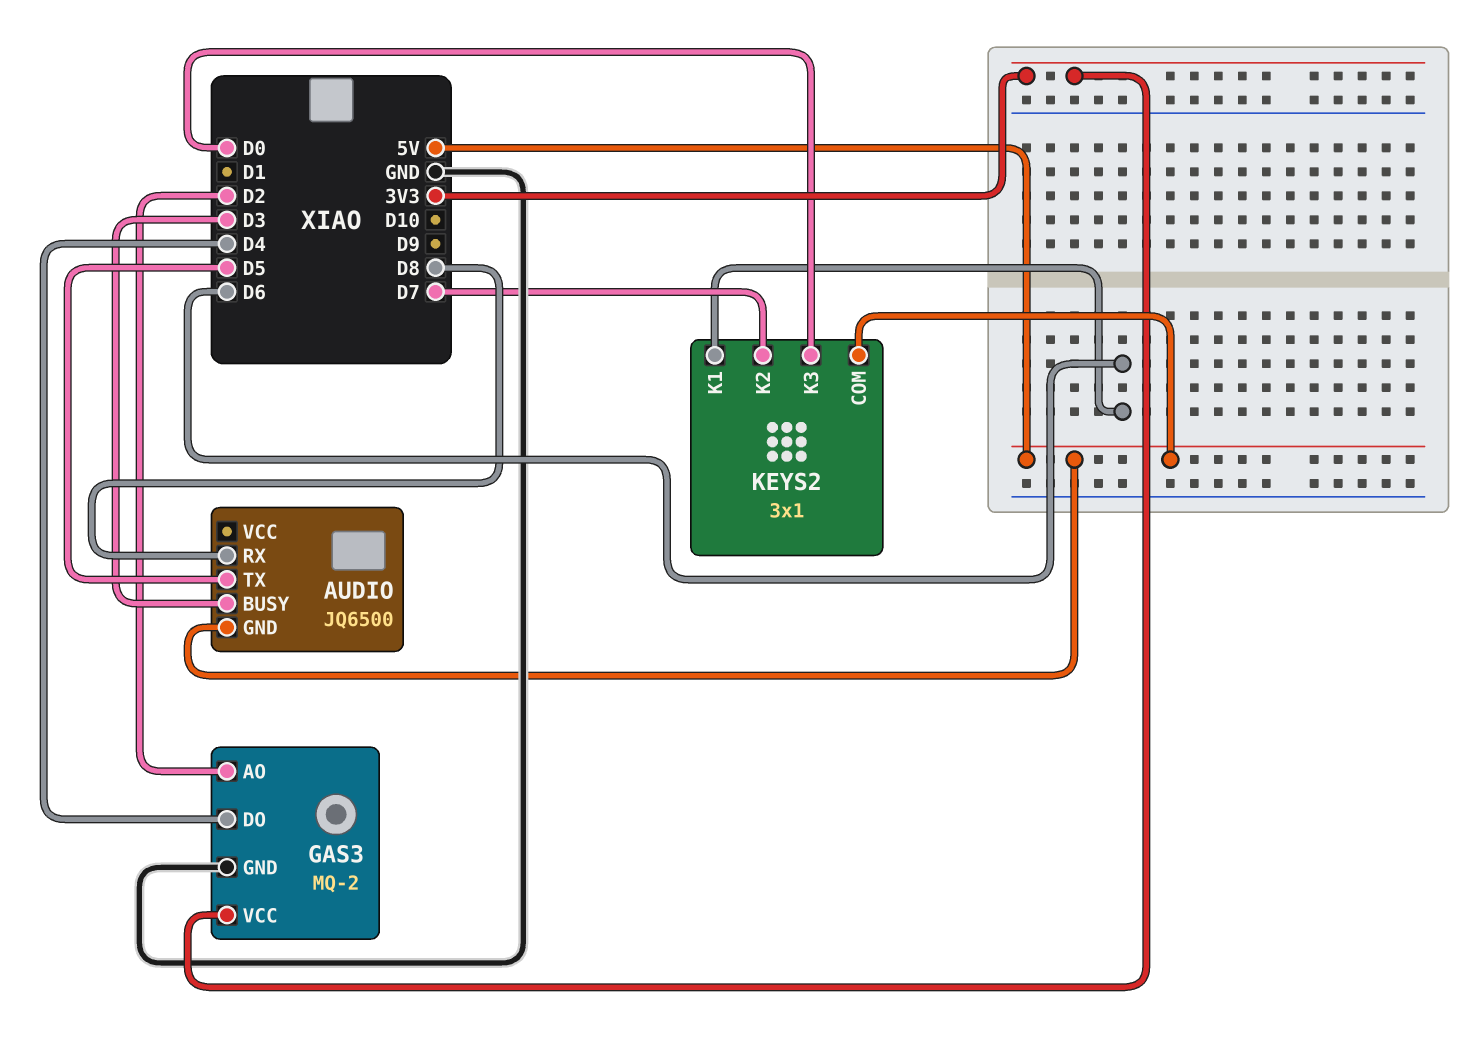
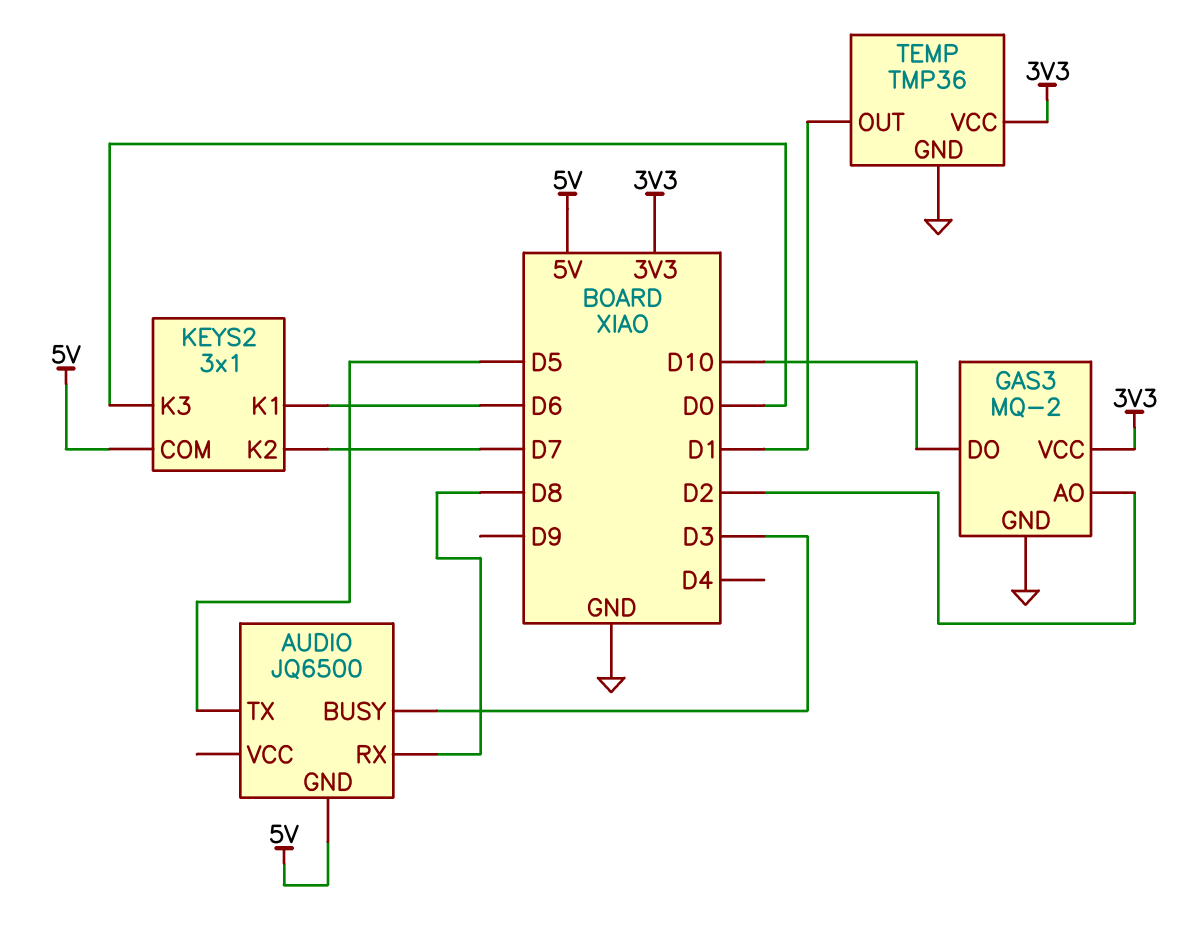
GAS3 pin DO: D4 -> D10
TEMP: none -> TMP36
TEMP pin GND: none -> GND
TEMP pin OUT: none -> D1
TEMP pin VCC: none -> 3V3

